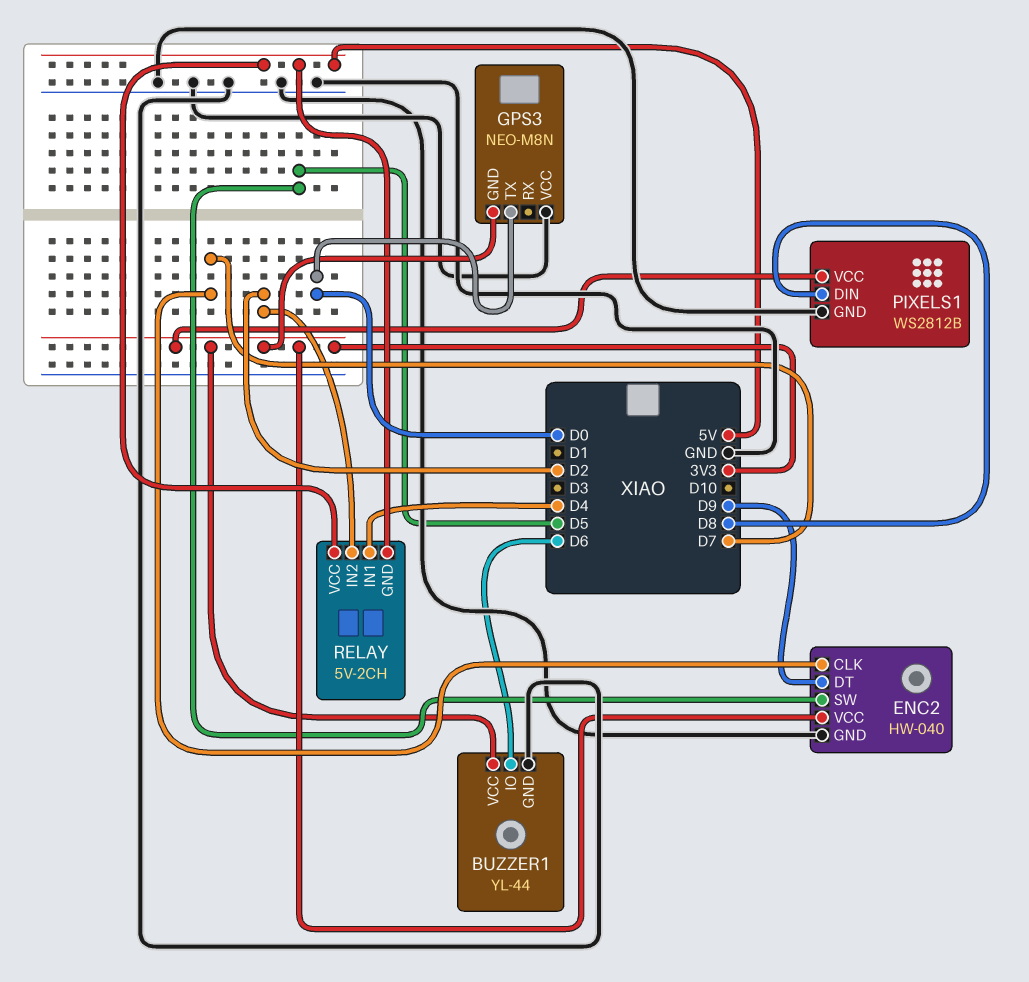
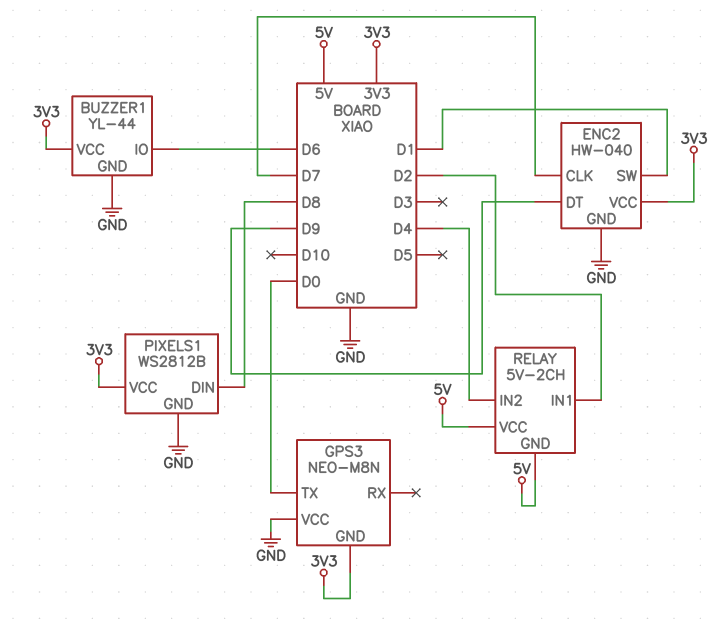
ENC2 pin SW: D5 -> D1
RELAY pin IN1: D4 -> D2
RELAY pin IN2: D2 -> D4

